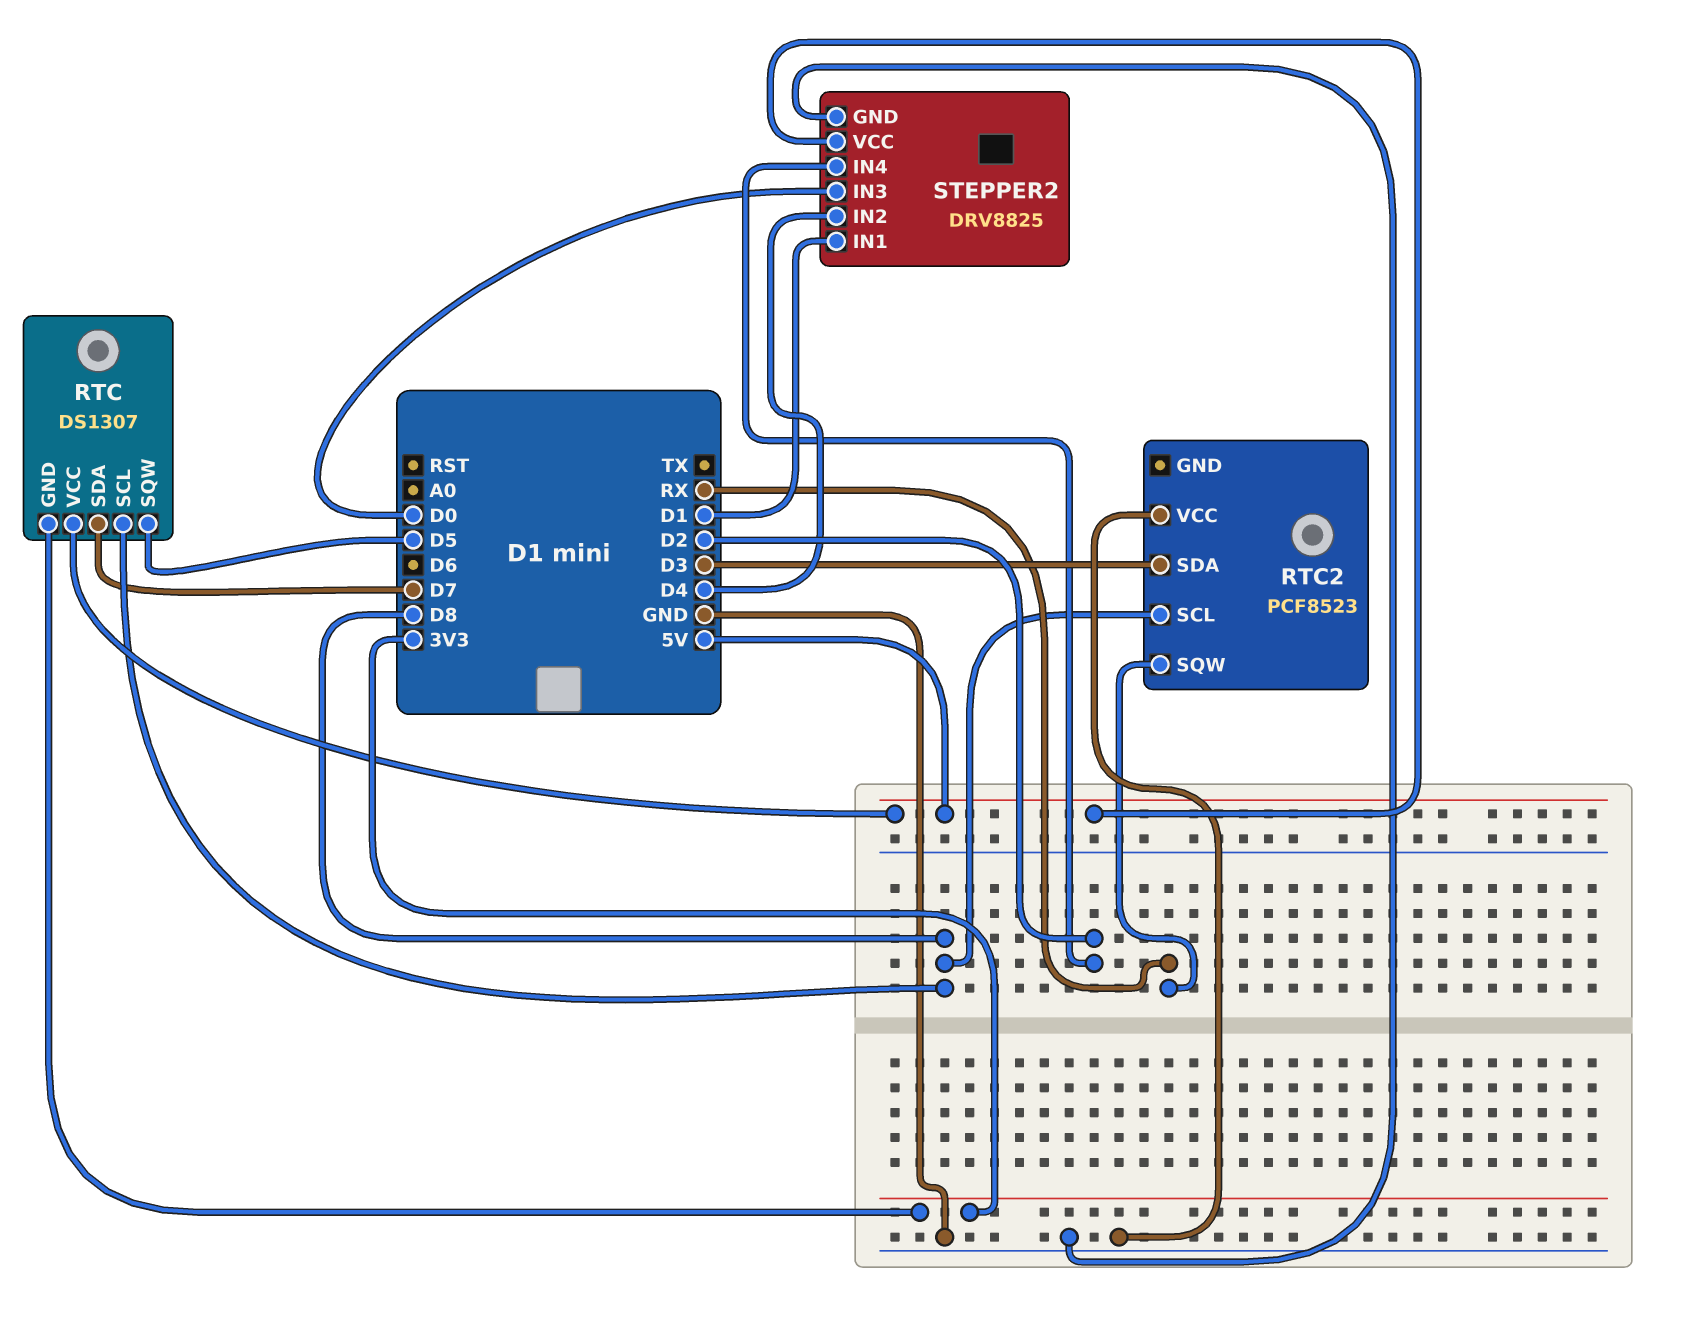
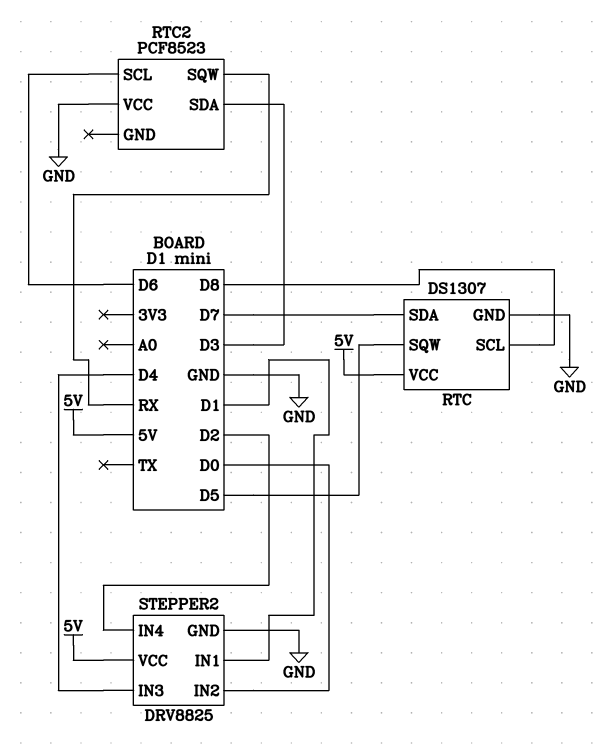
RTC pin GND: 3V3 -> GND
RTC2 pin SCL: D8 -> D6
STEPPER2 pin IN2: D4 -> D0
STEPPER2 pin IN3: D0 -> D4

